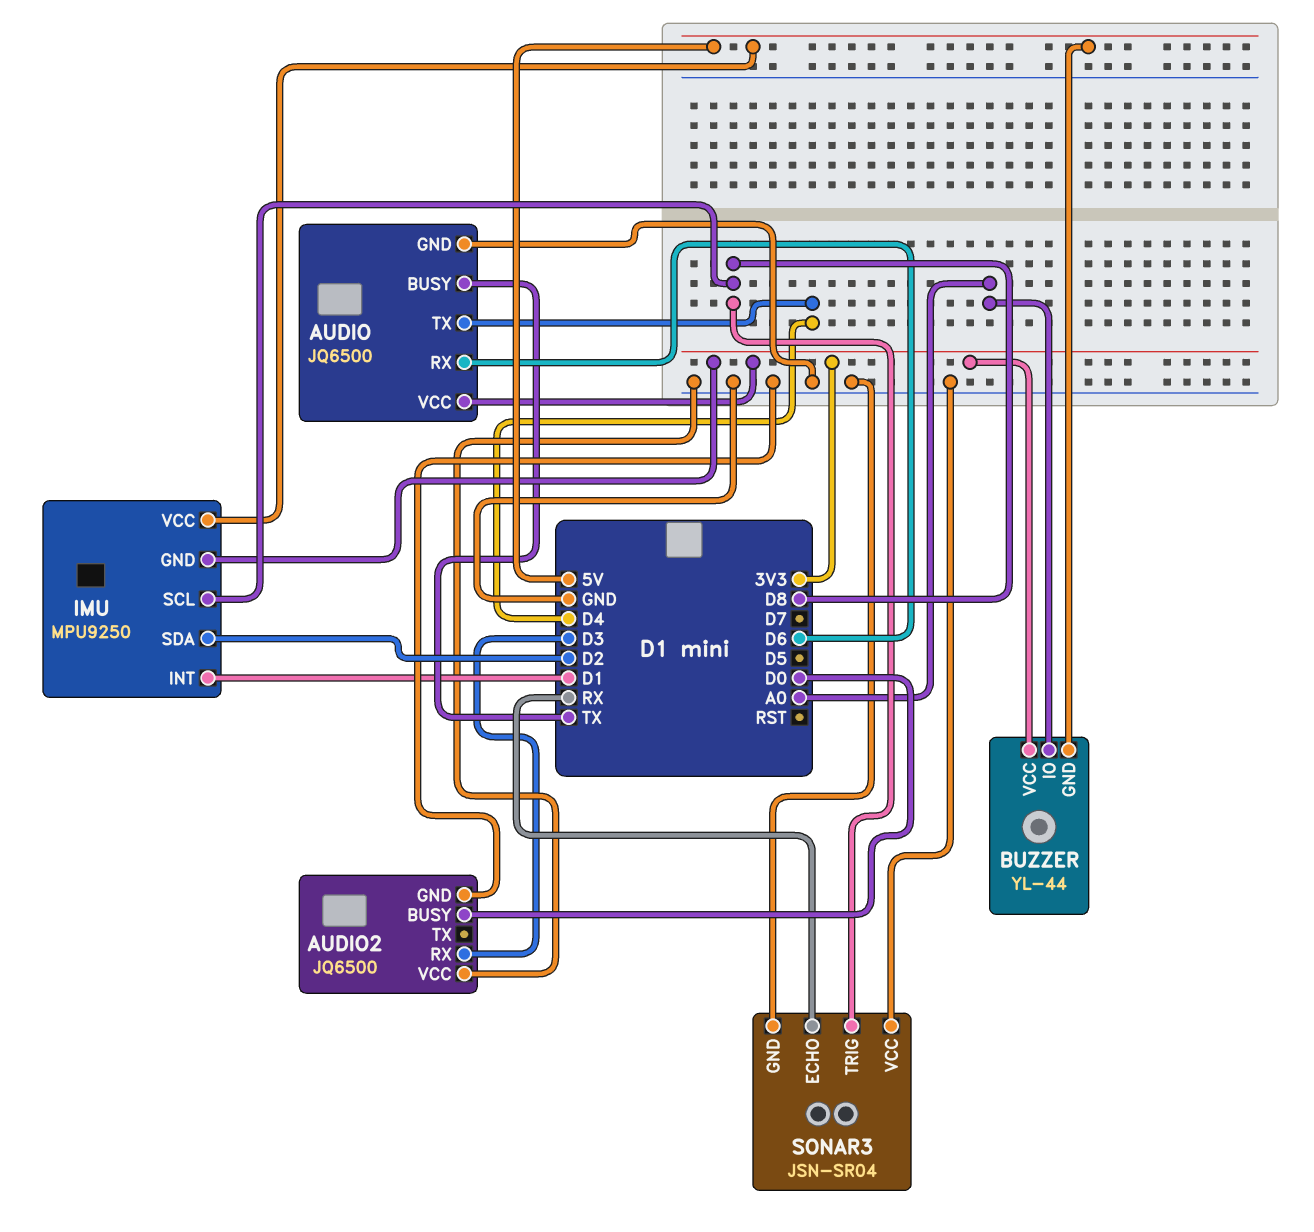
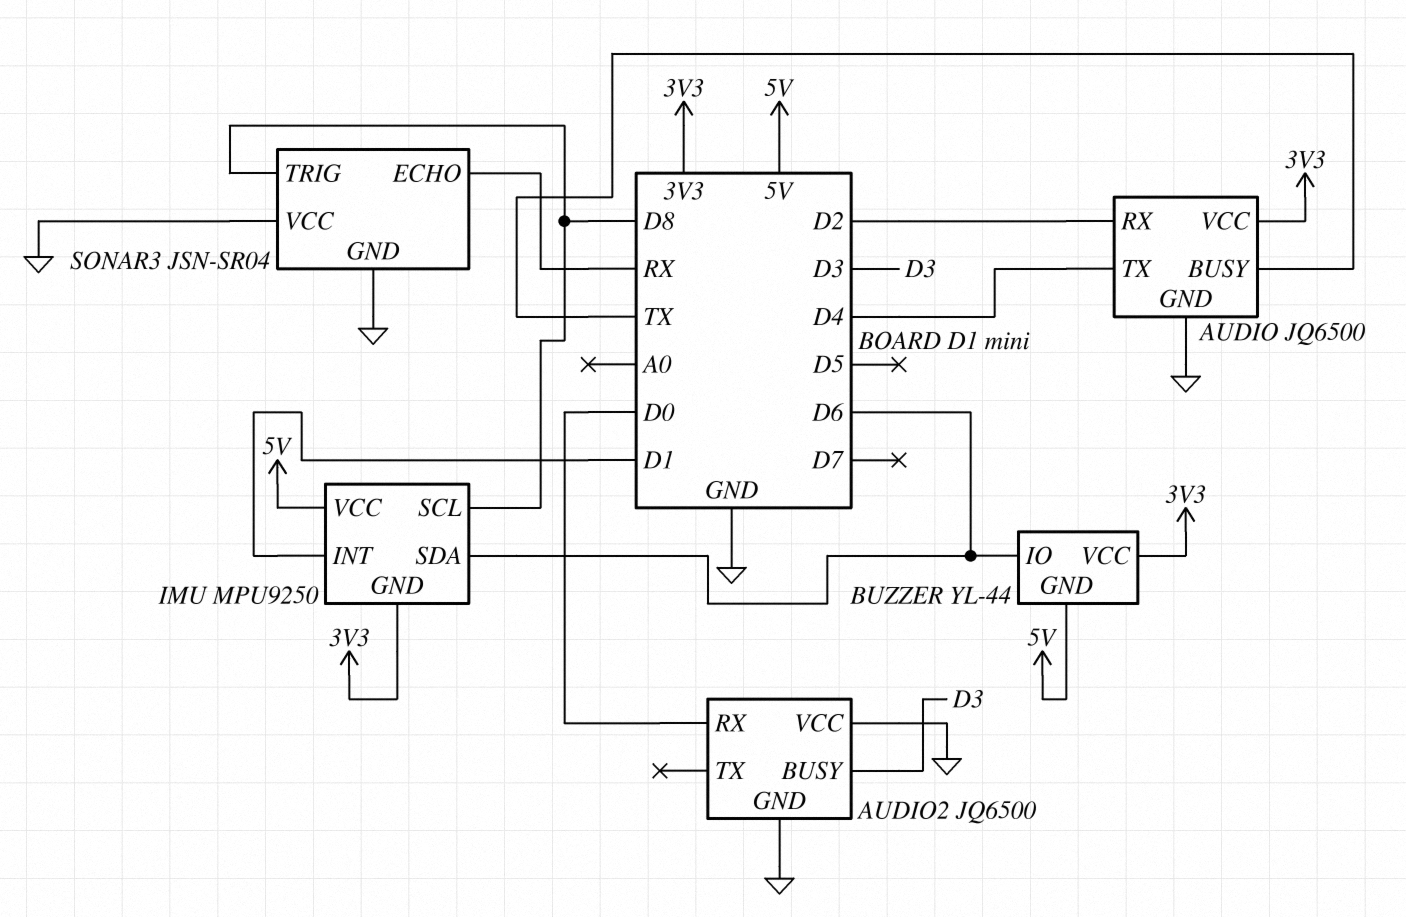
AUDIO pin RX: D6 -> D2
AUDIO2 pin BUSY: D0 -> D3
AUDIO2 pin RX: D3 -> D0
BUZZER pin IO: A0 -> D6
IMU pin SDA: D2 -> D6

